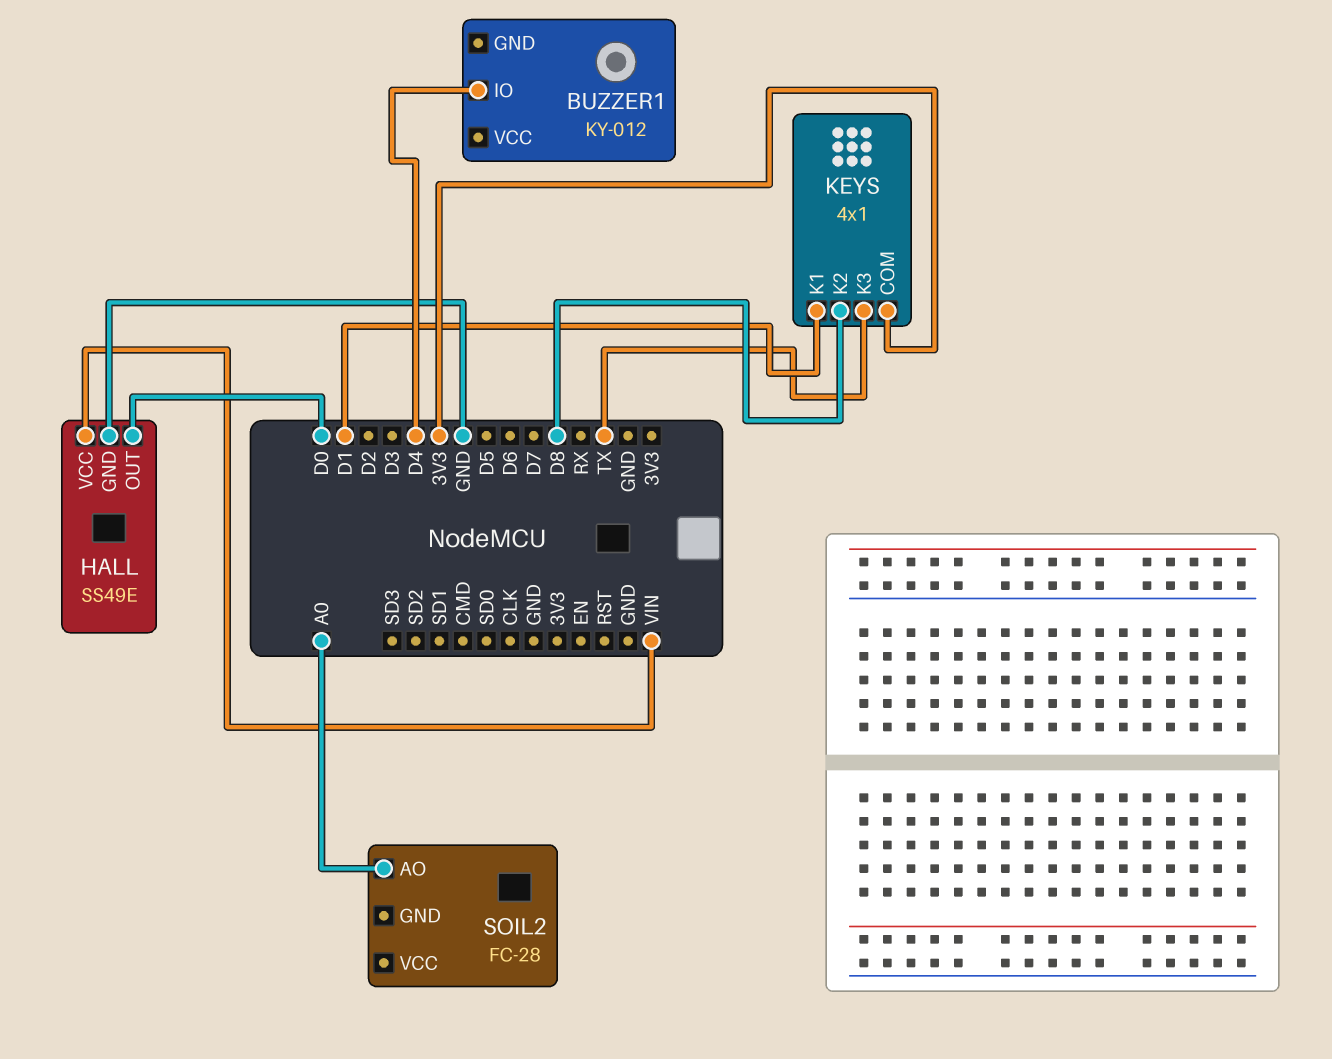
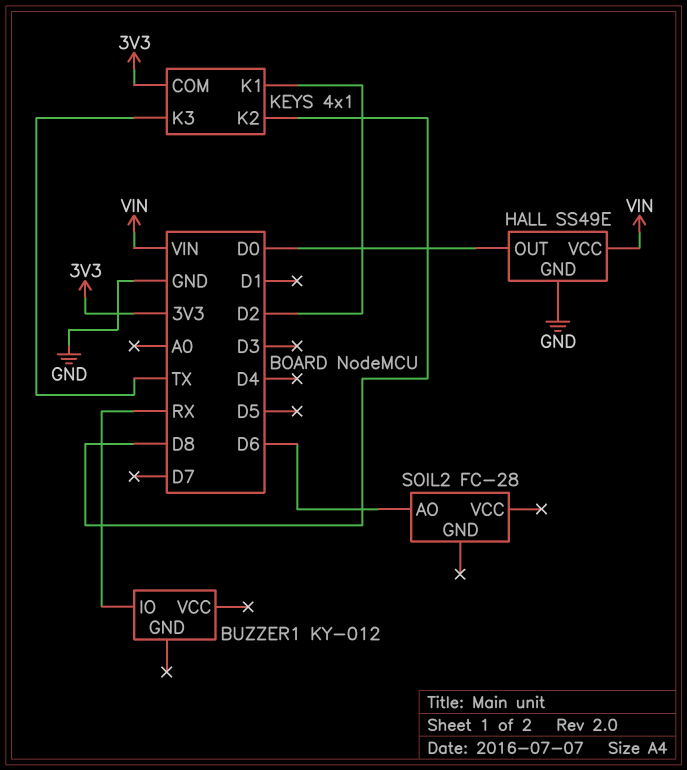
BUZZER1 pin IO: D4 -> RX
KEYS pin K1: D1 -> D2
SOIL2 pin AO: A0 -> D6

